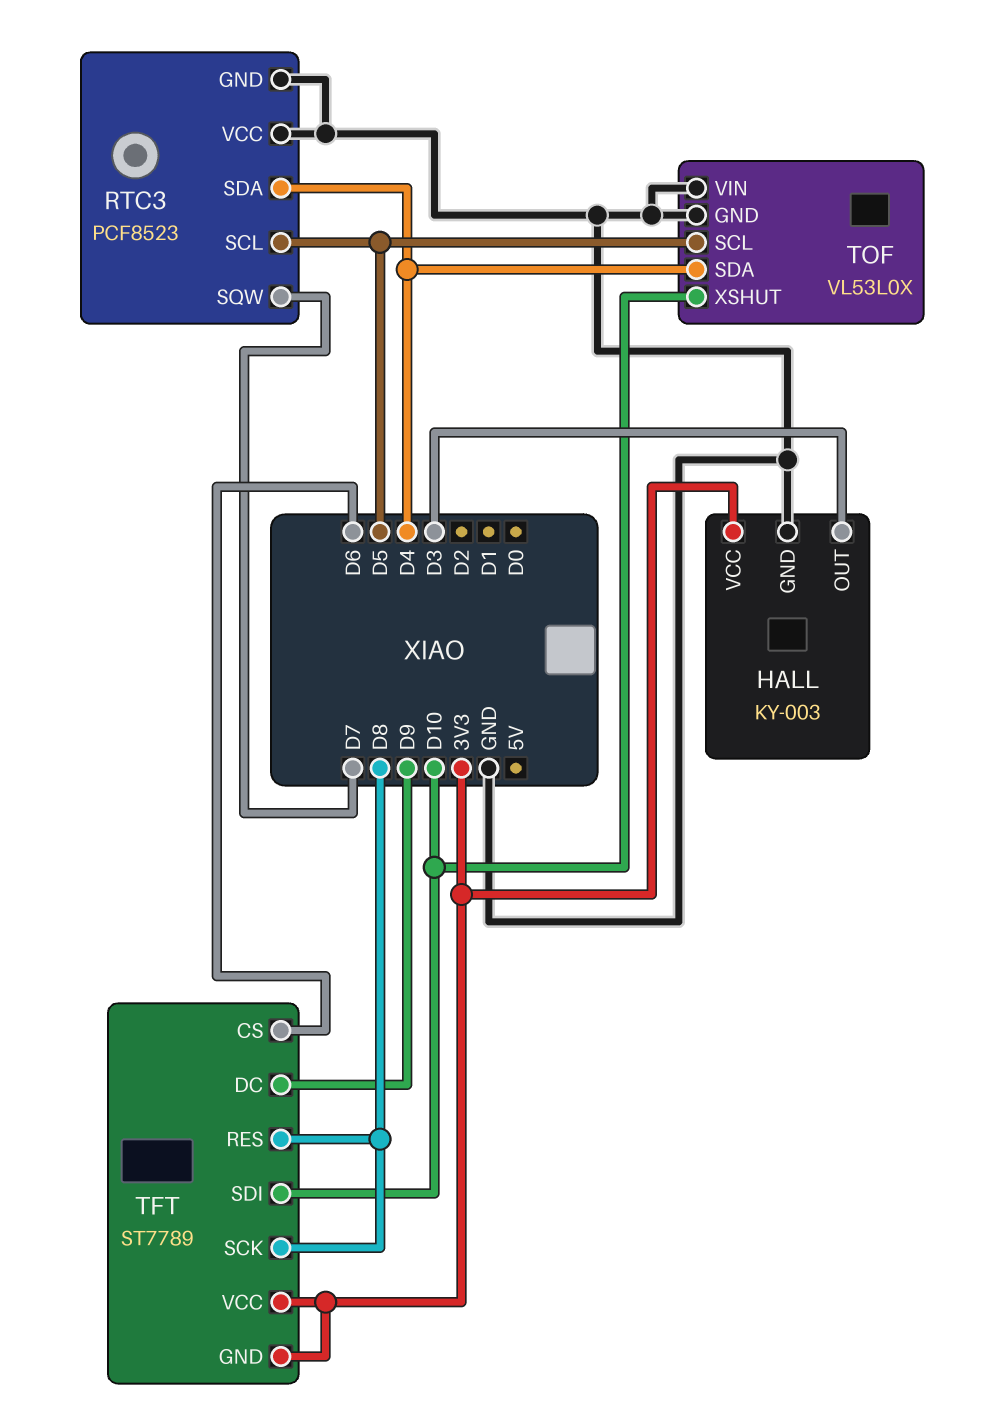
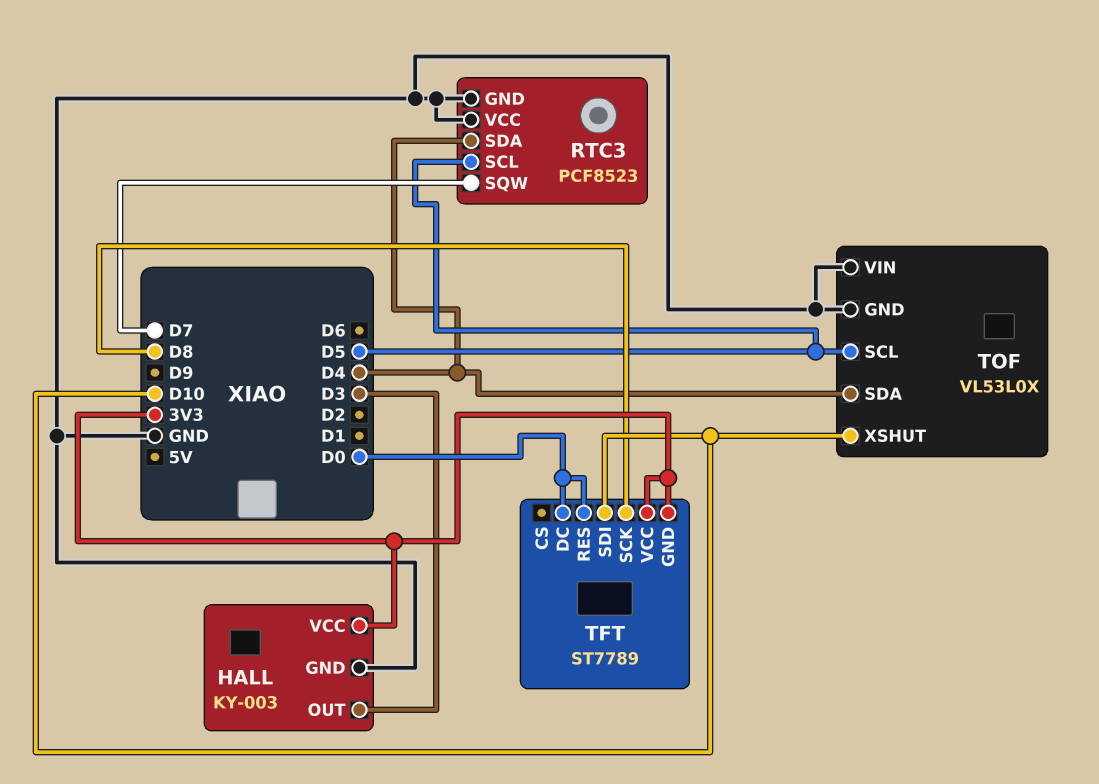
TFT pin CS: D6 -> none
TFT pin DC: D9 -> D0
TFT pin RES: D8 -> D0

